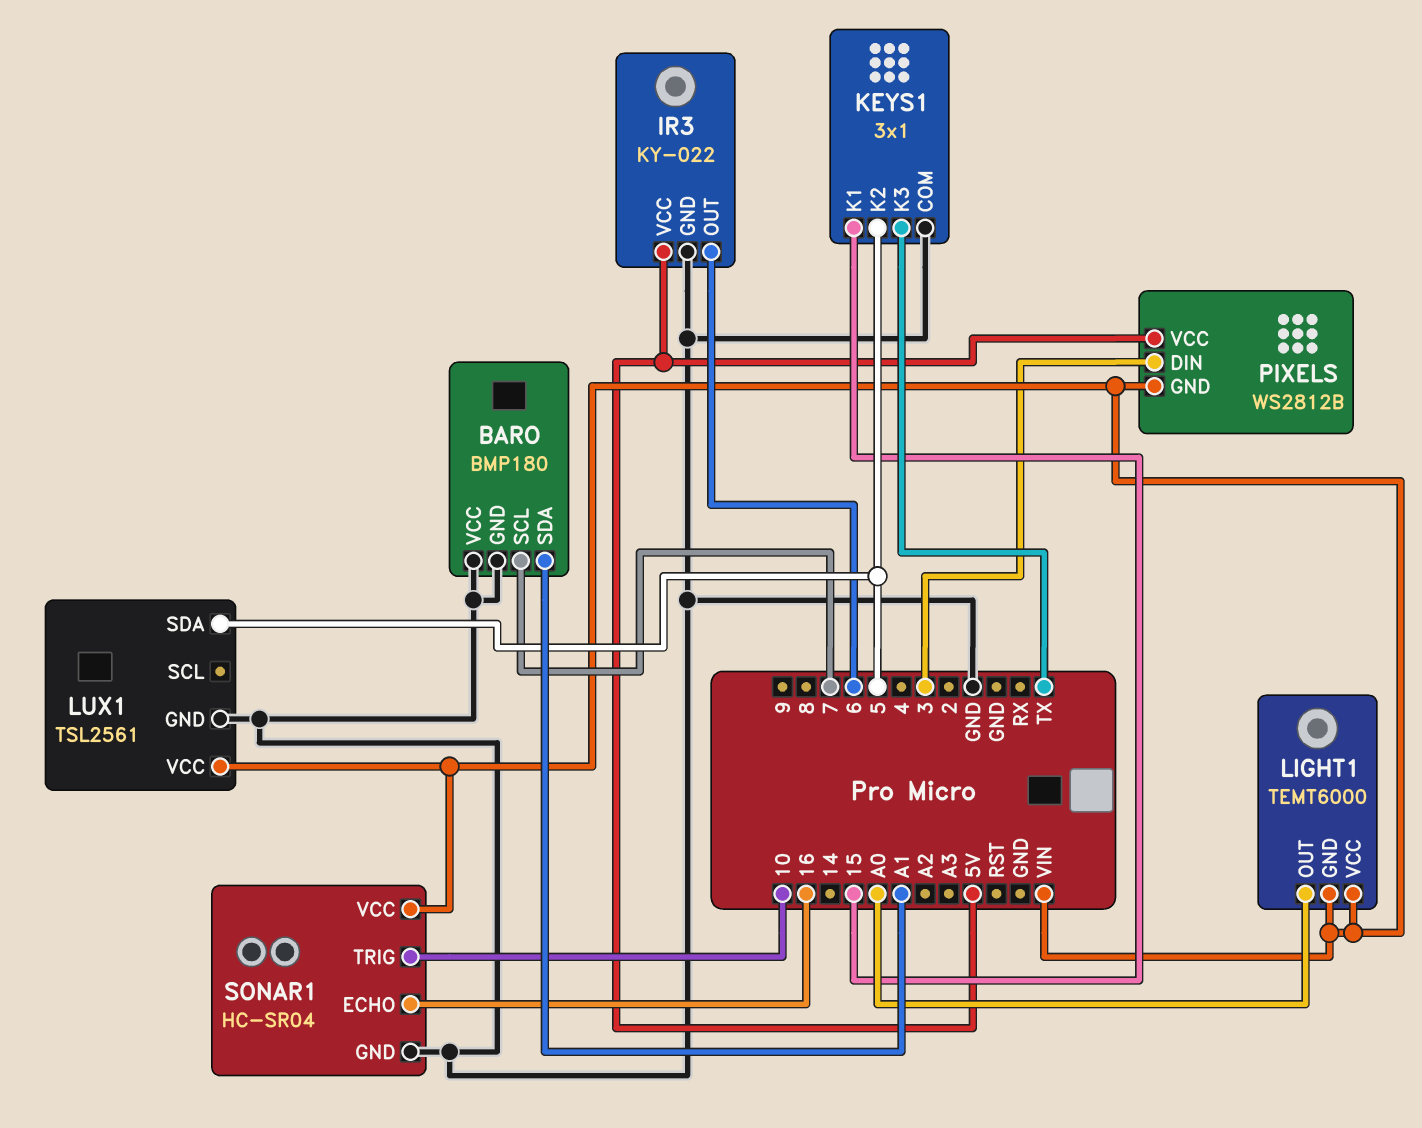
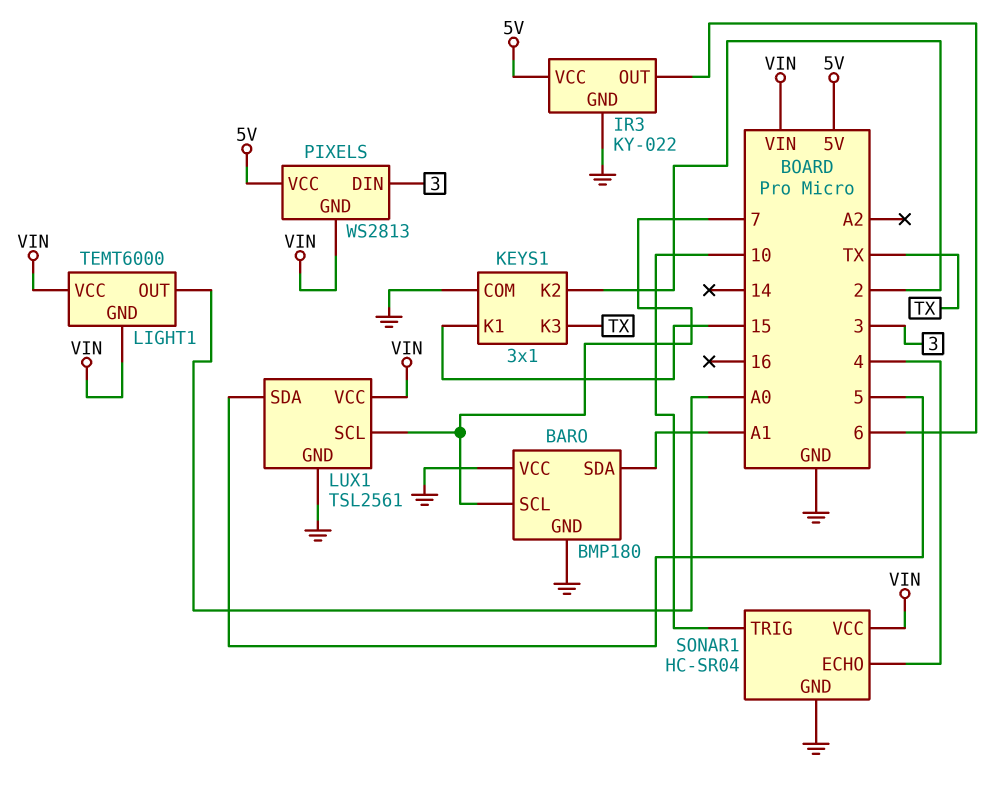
KEYS1 pin K2: 5 -> 2
LUX1 pin SCL: none -> 7
PIXELS: WS2812B -> WS2813
SONAR1 pin ECHO: 16 -> 4

